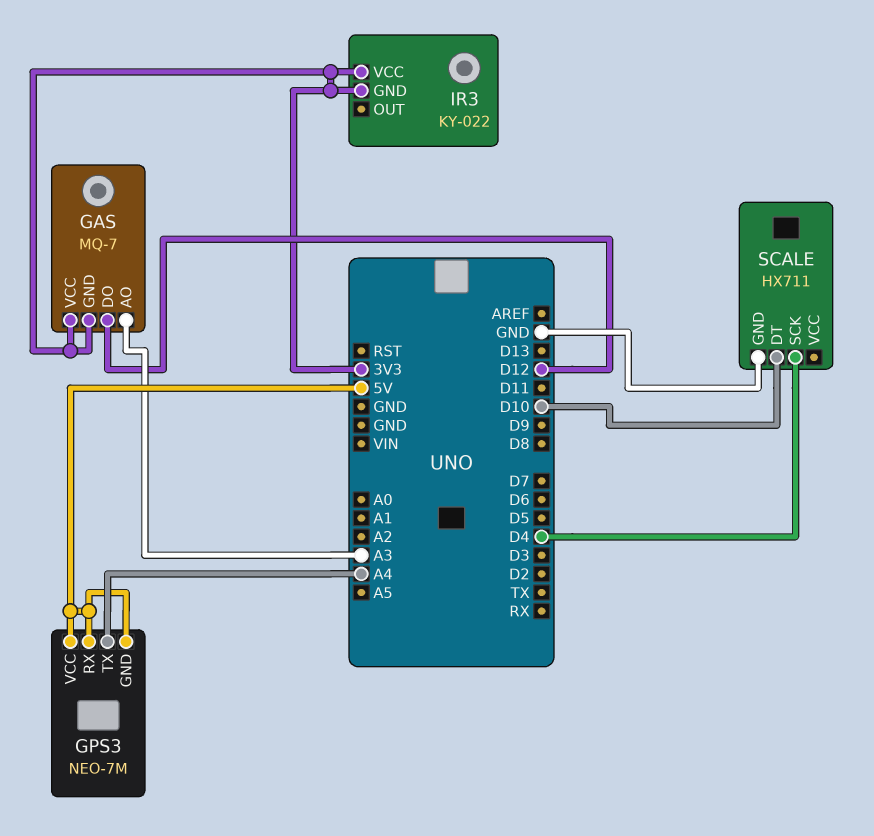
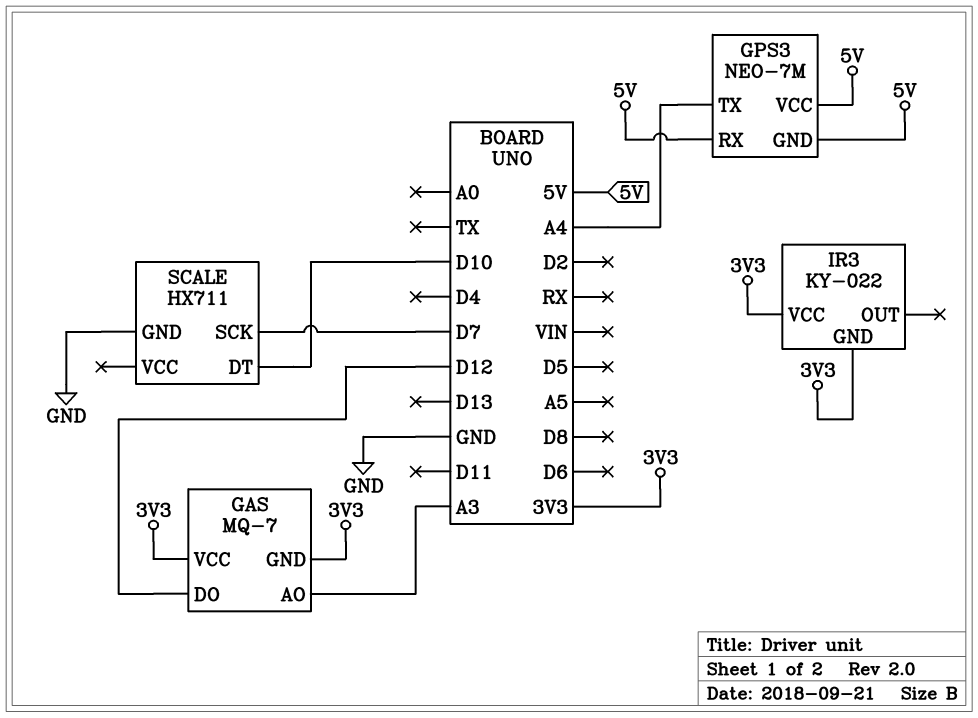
SCALE pin SCK: D4 -> D7

